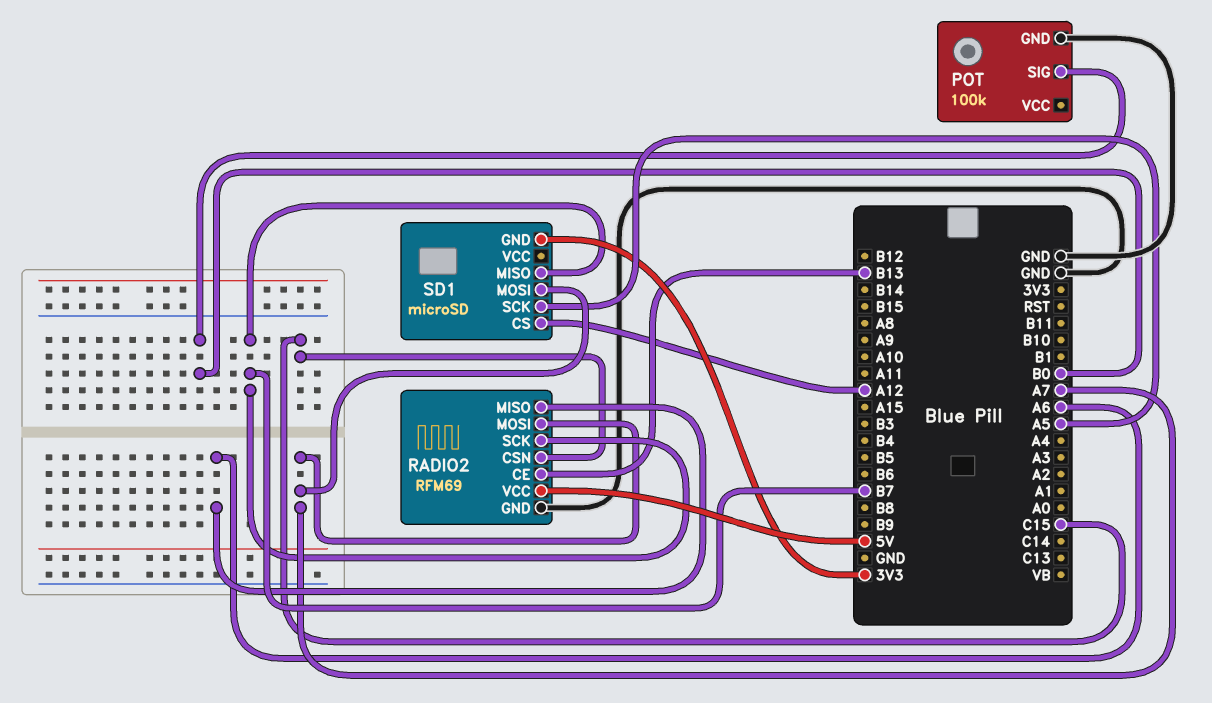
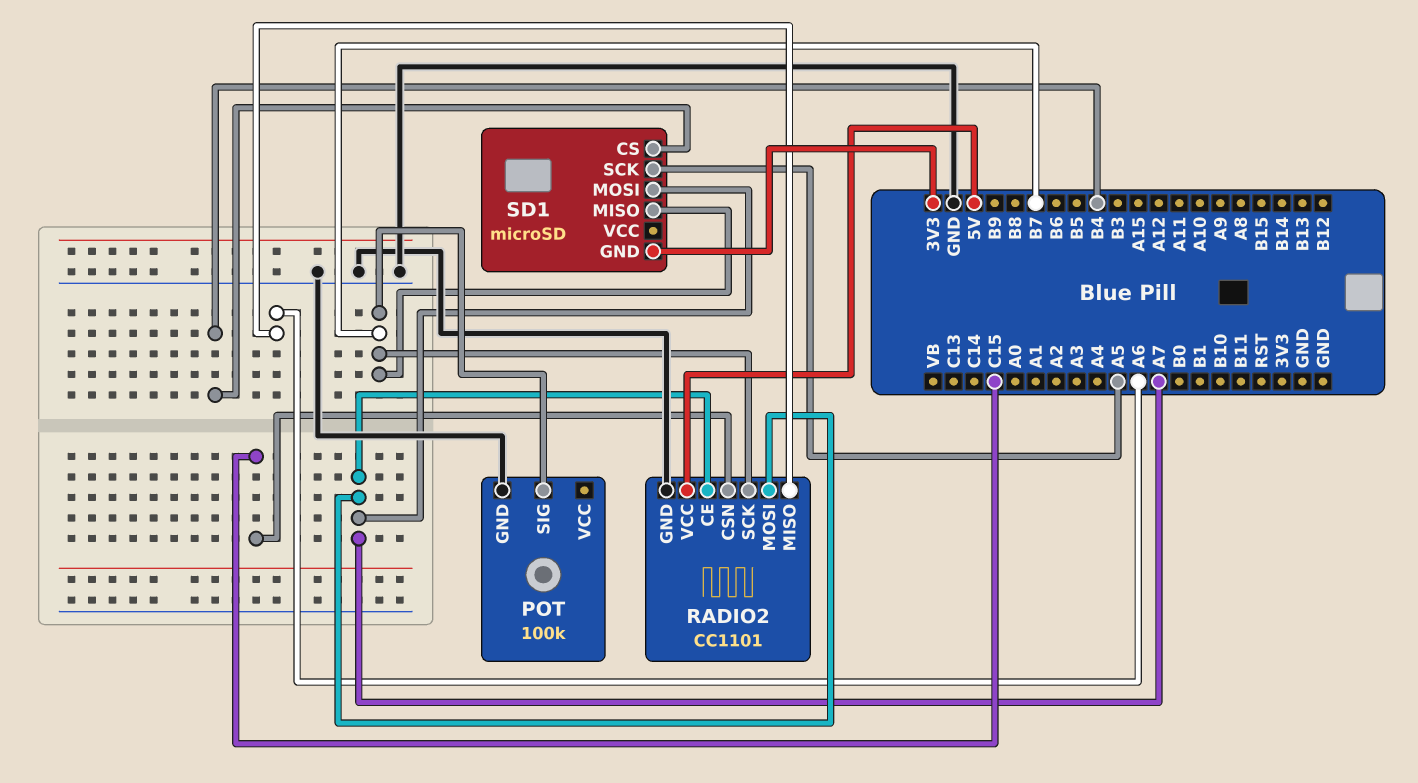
POT pin SIG: B0 -> B7
RADIO2: RFM69 -> CC1101
RADIO2 pin CE: B13 -> A7
SD1 pin CS: A12 -> B4

